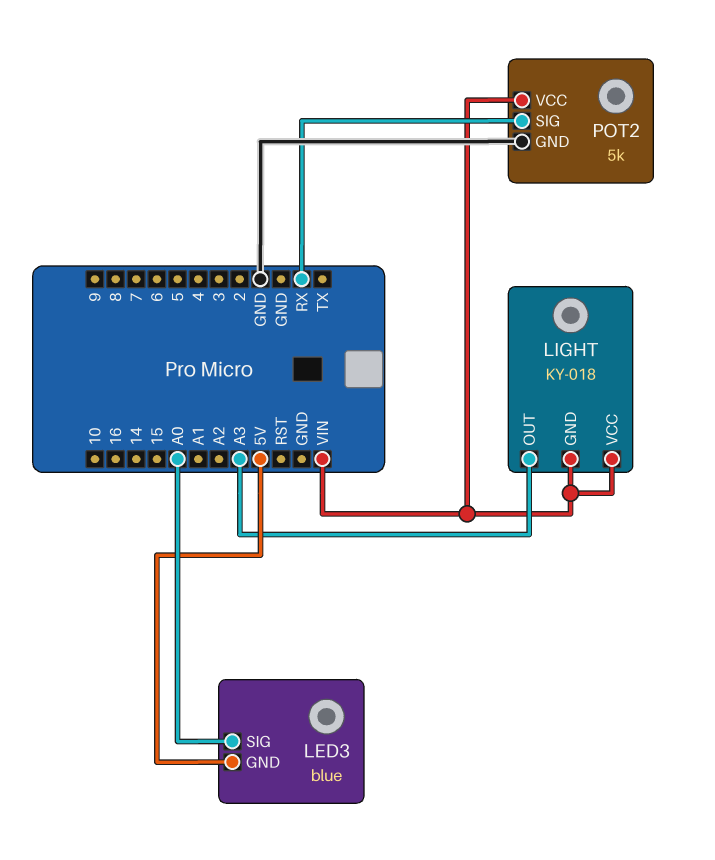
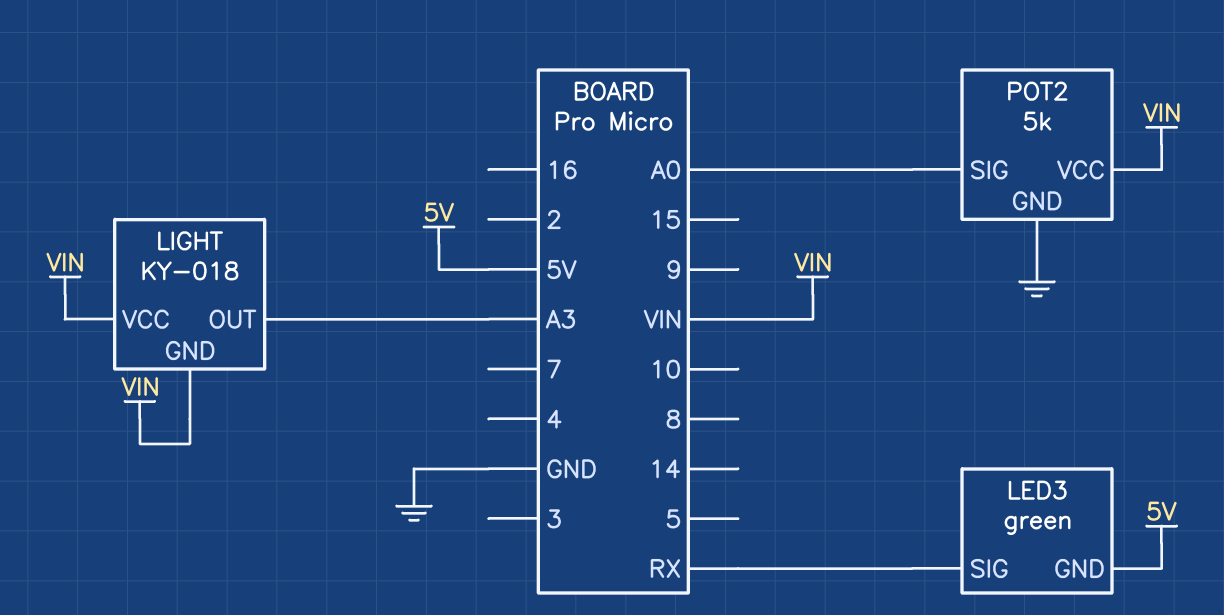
LED3: blue -> green
LED3 pin SIG: A0 -> RX
POT2 pin SIG: RX -> A0

